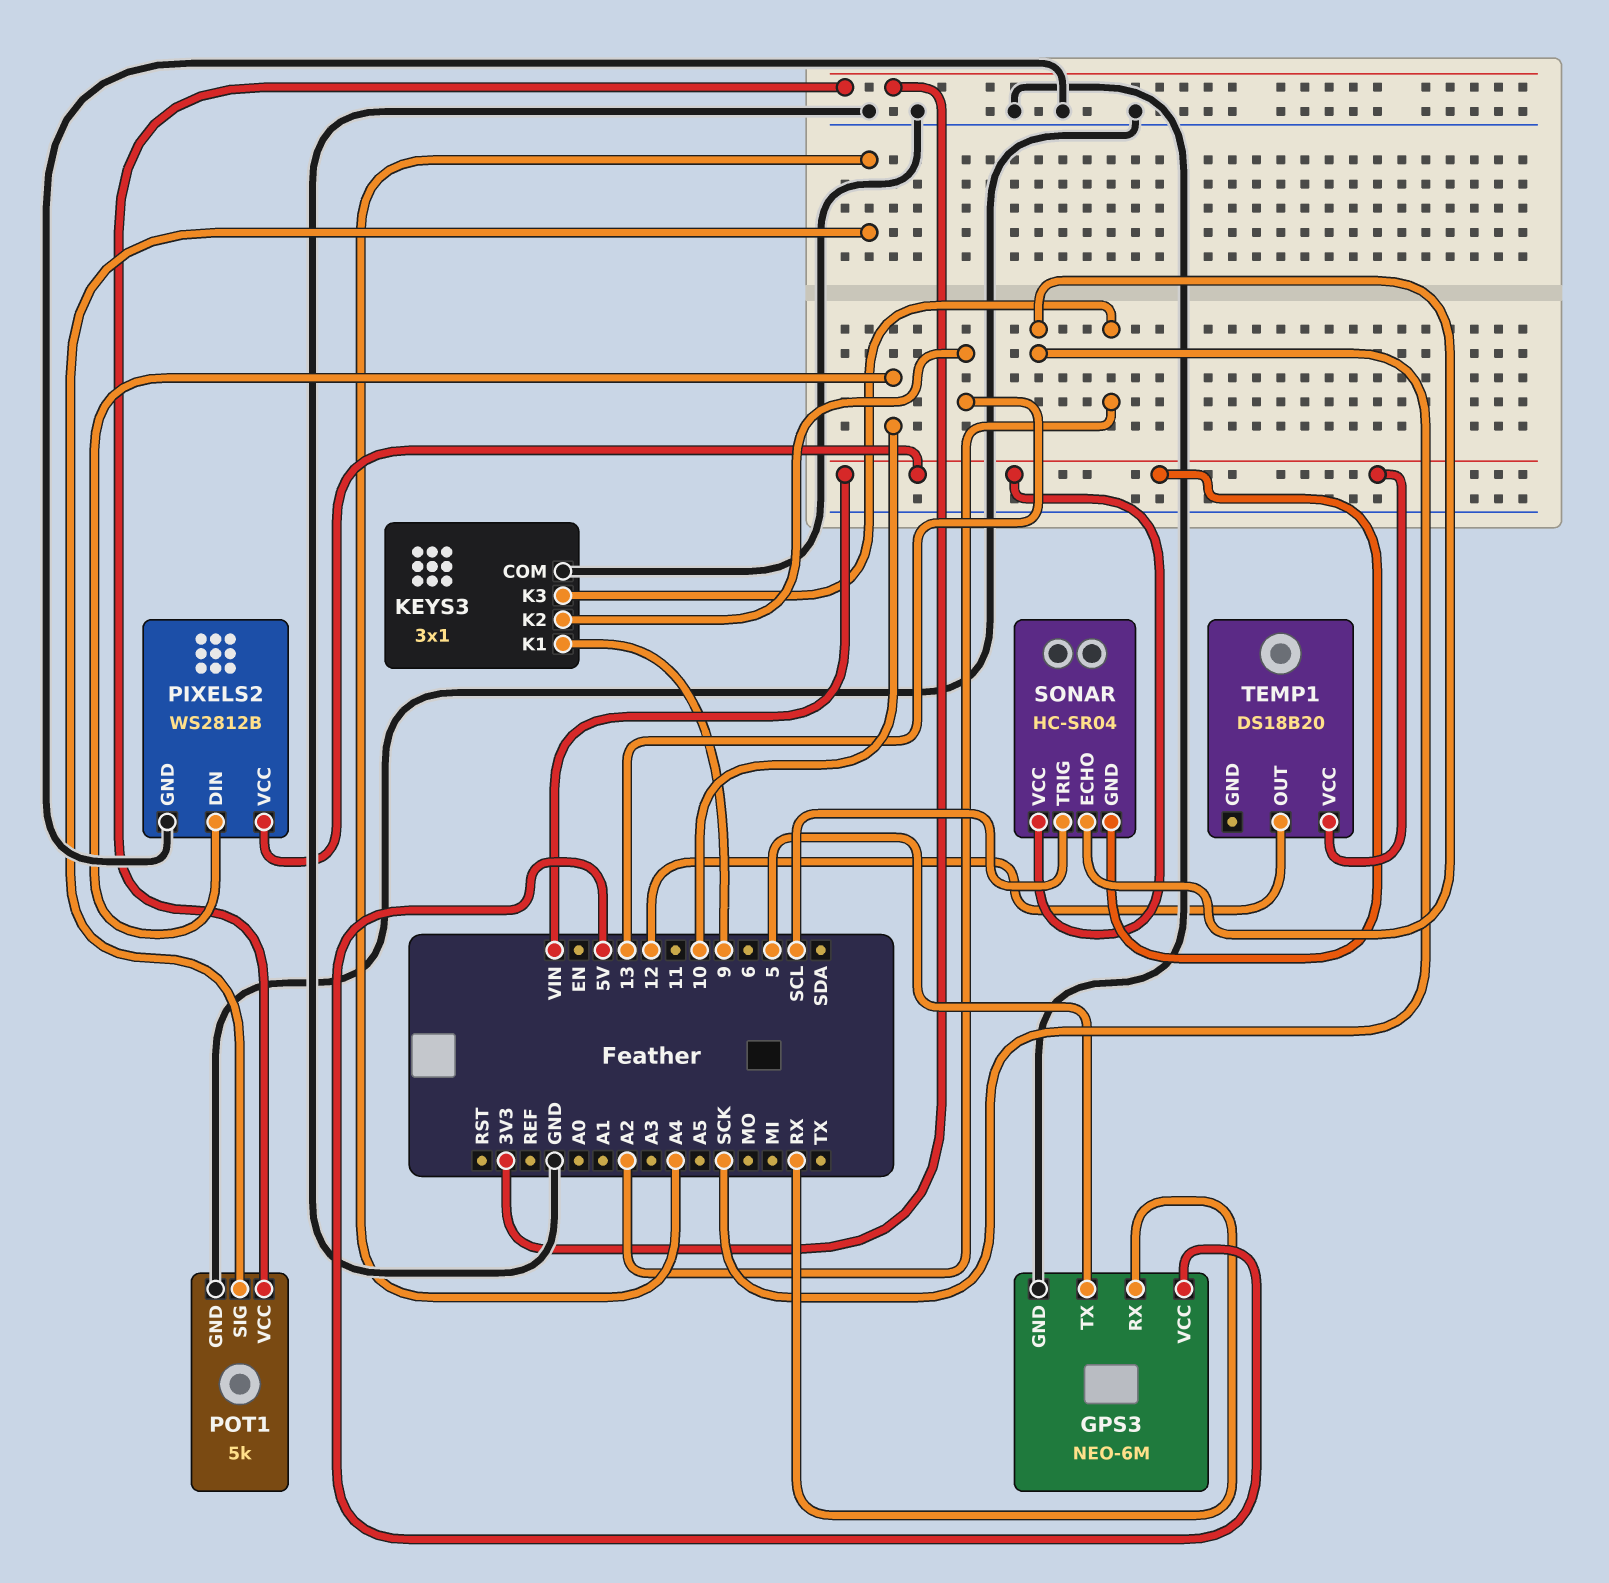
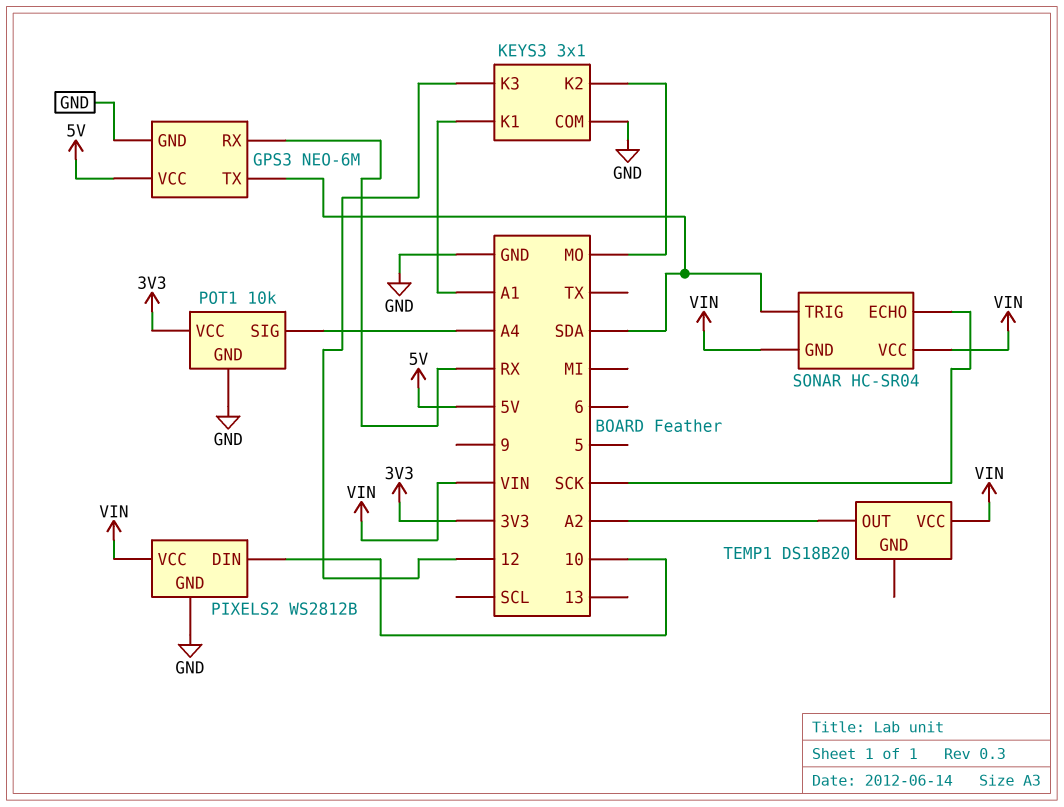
GPS3 pin TX: 5 -> SDA
KEYS3 pin K1: 9 -> A1
KEYS3 pin K2: 13 -> MO
KEYS3 pin K3: A2 -> 12
POT1: 5k -> 10k
SONAR pin TRIG: SCL -> SDA
TEMP1 pin OUT: 12 -> A2

